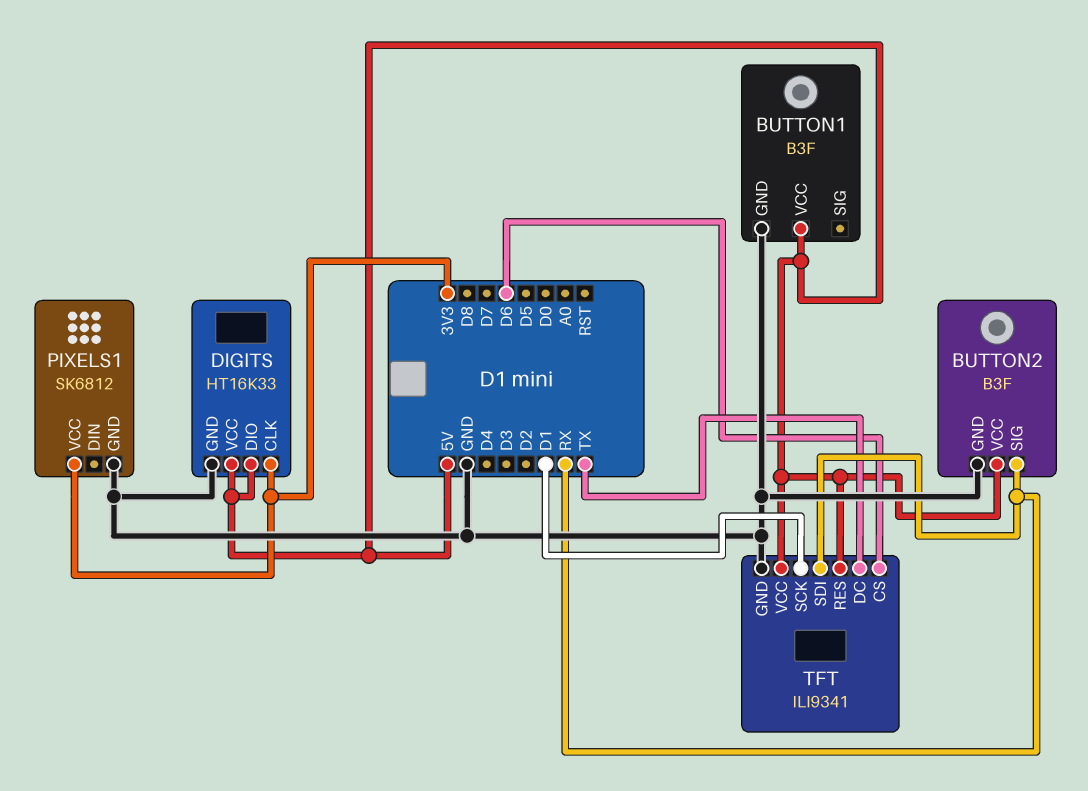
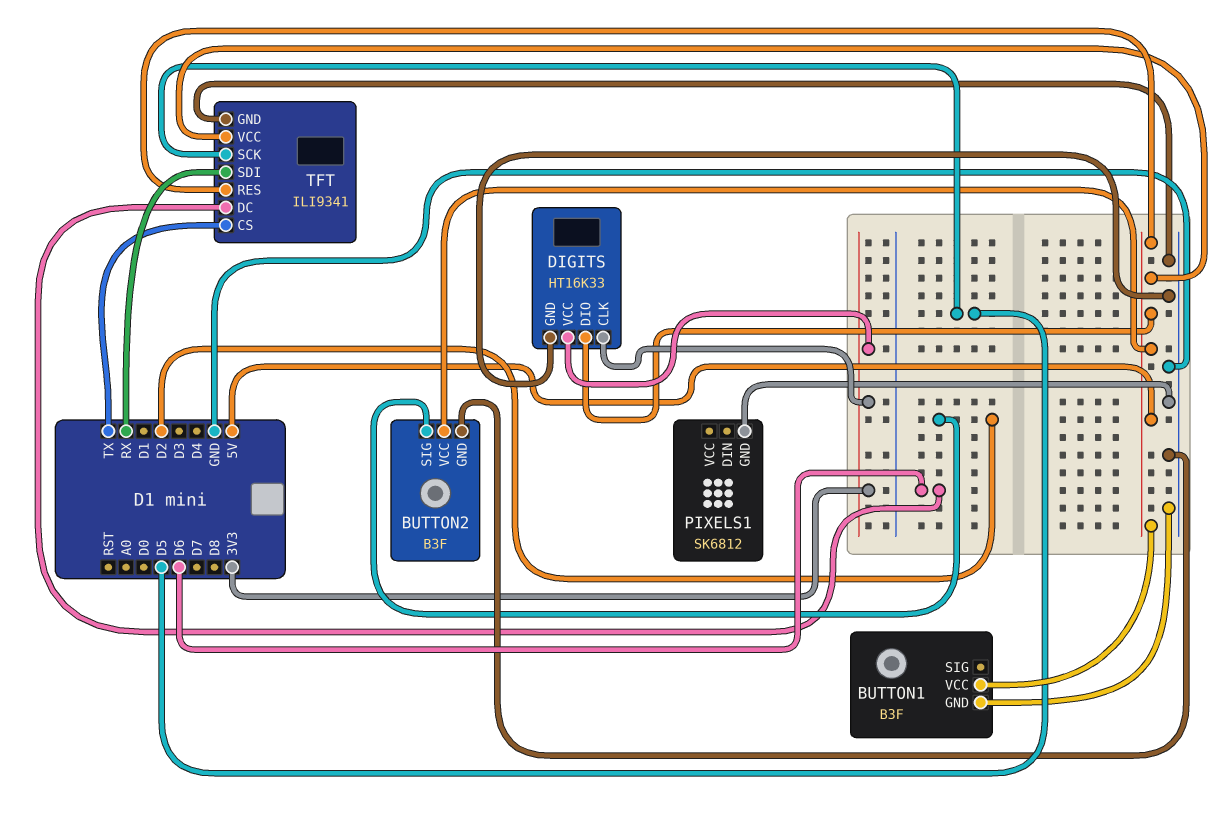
BUTTON2 pin SIG: RX -> D2
DIGITS pin VCC: 5V -> 3V3
PIXELS1 pin VCC: 3V3 -> none
TFT pin CS: D6 -> TX
TFT pin DC: TX -> D6
TFT pin SCK: D1 -> D5

